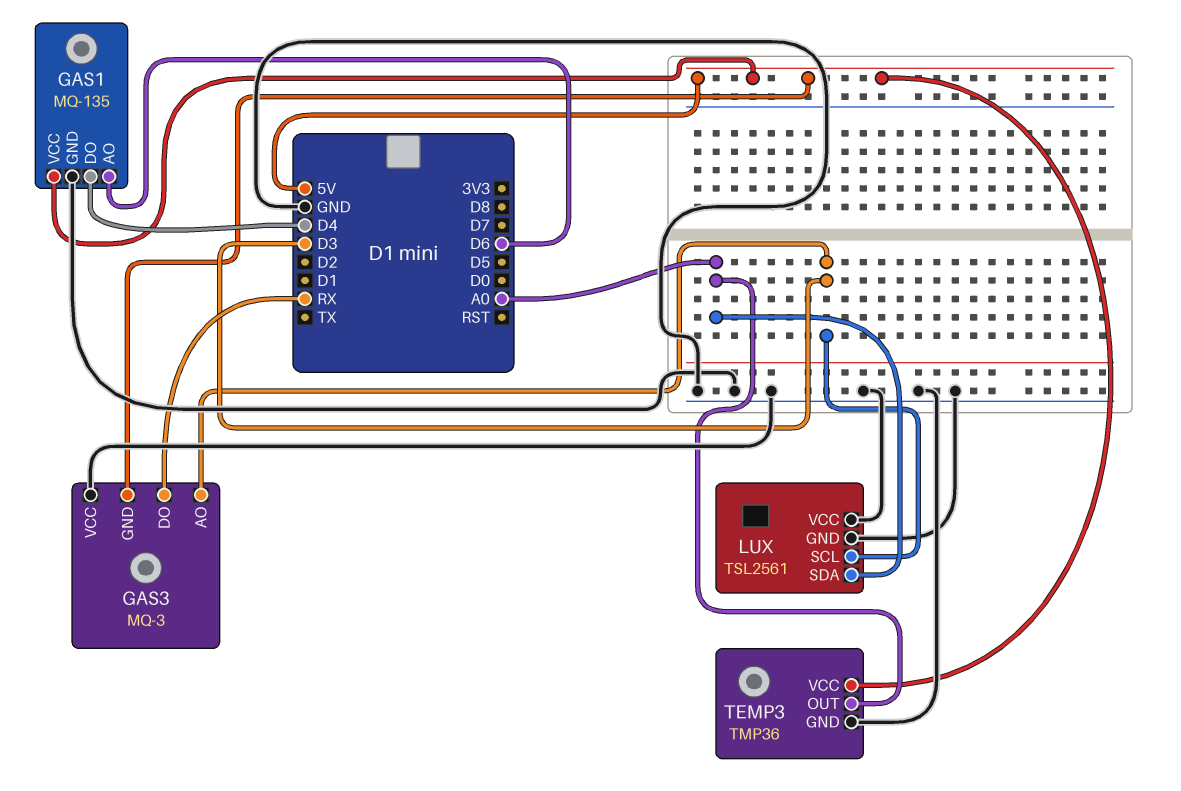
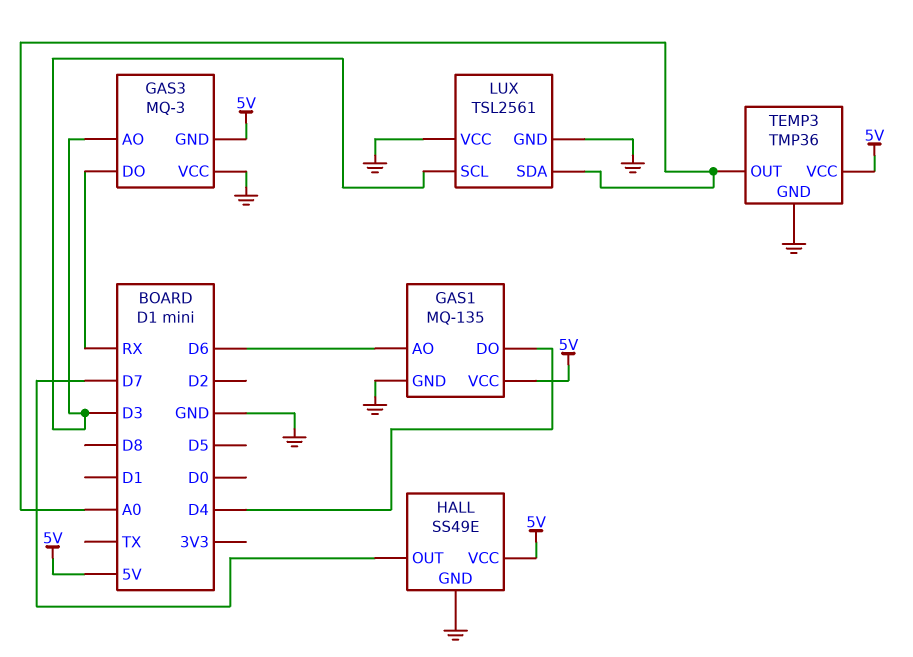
HALL: none -> SS49E
HALL pin GND: none -> GND
HALL pin OUT: none -> D7
HALL pin VCC: none -> 5V

